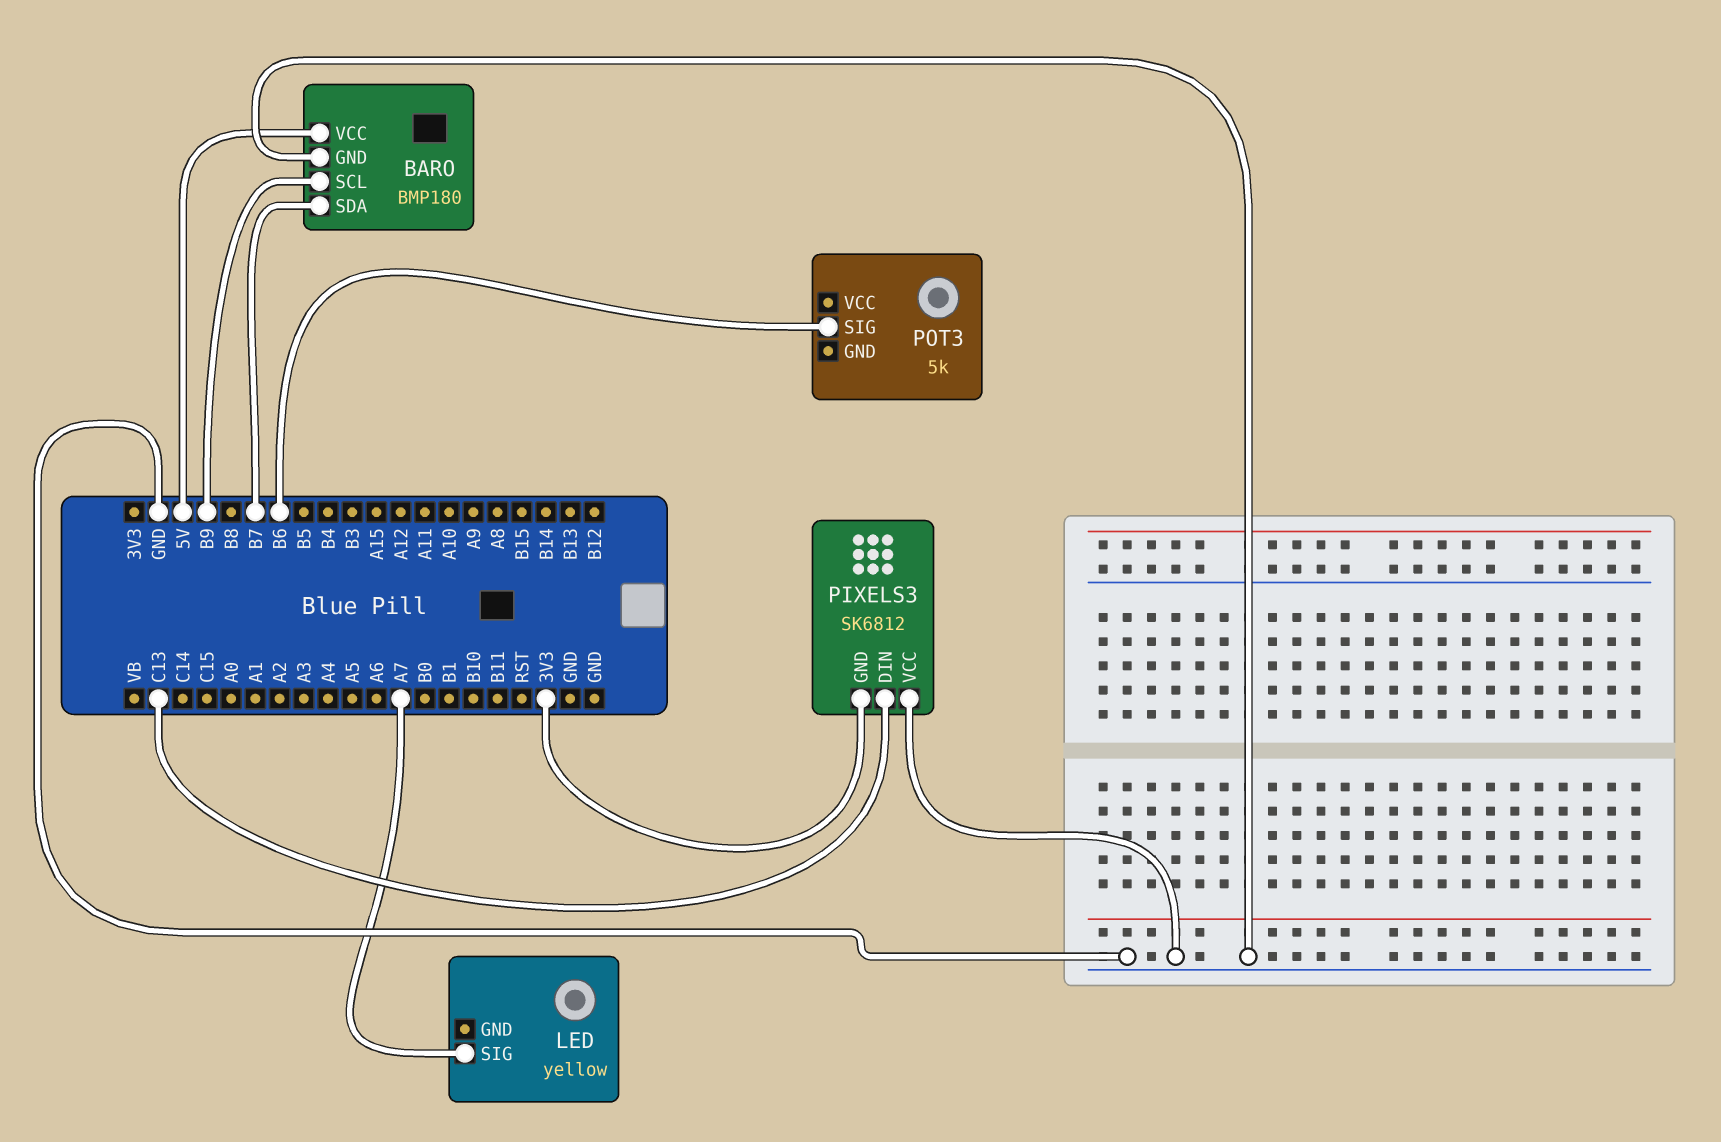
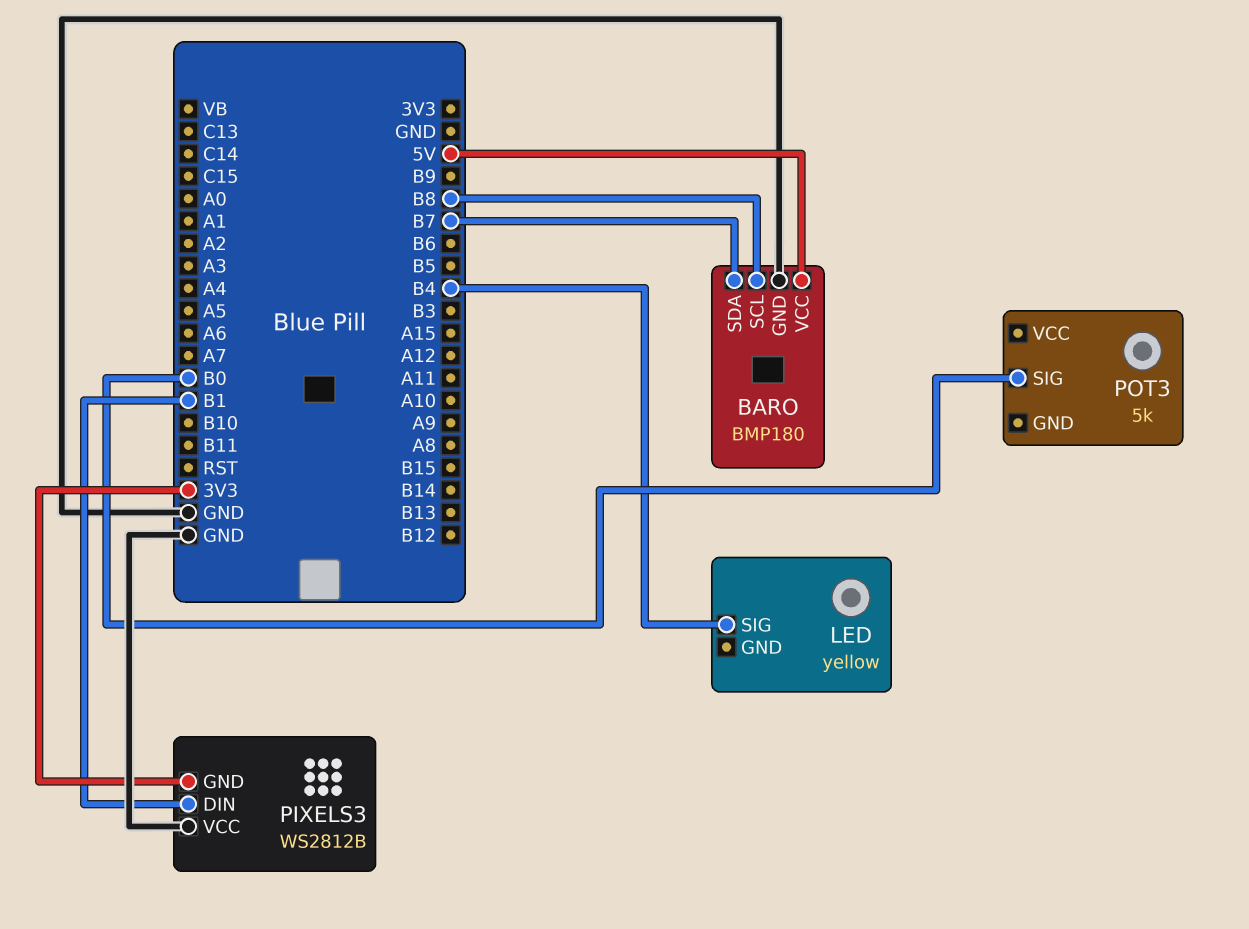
BARO pin SCL: B9 -> B8
LED pin SIG: A7 -> B4
PIXELS3: SK6812 -> WS2812B
PIXELS3 pin DIN: C13 -> B1
POT3 pin SIG: B6 -> B0

